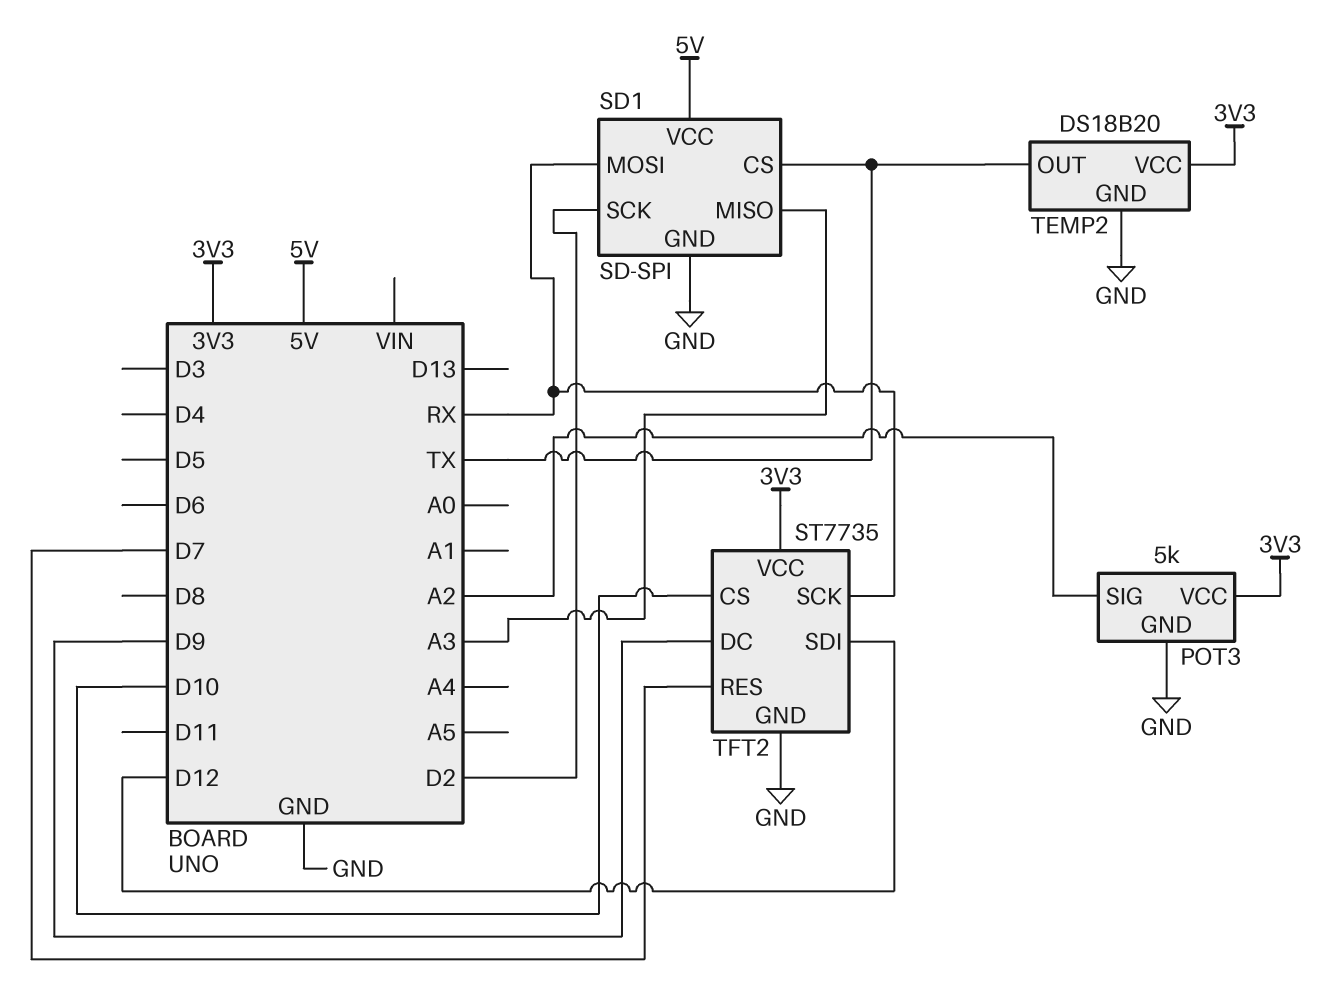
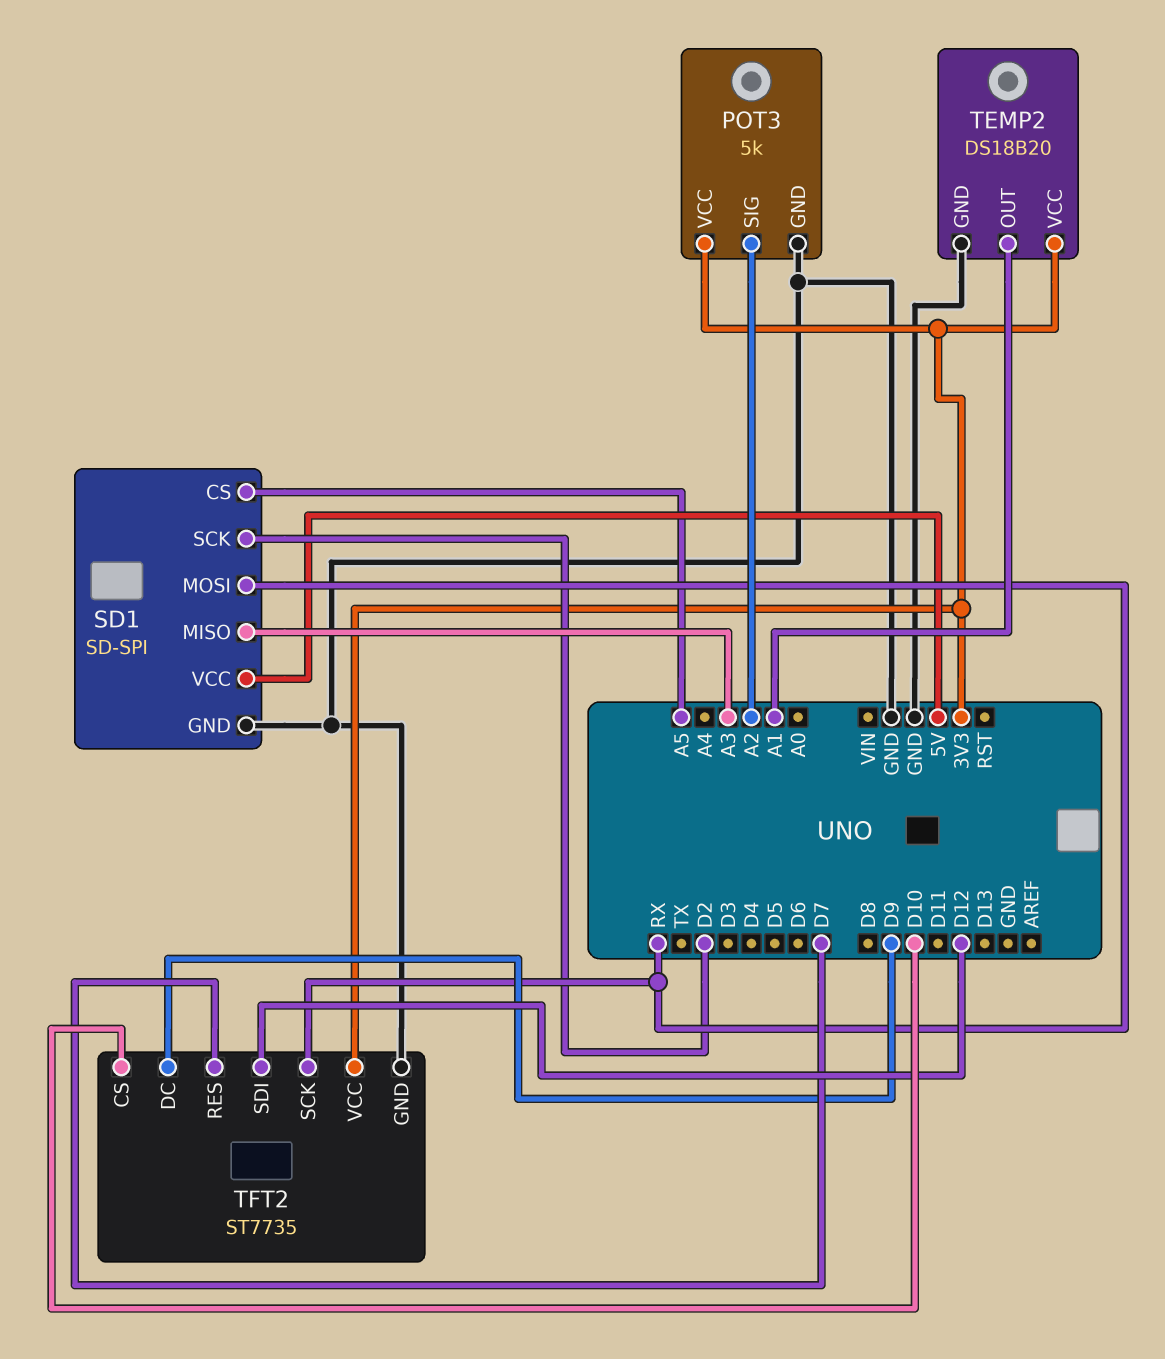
SD1 pin CS: TX -> A5
TEMP2 pin OUT: TX -> A1

